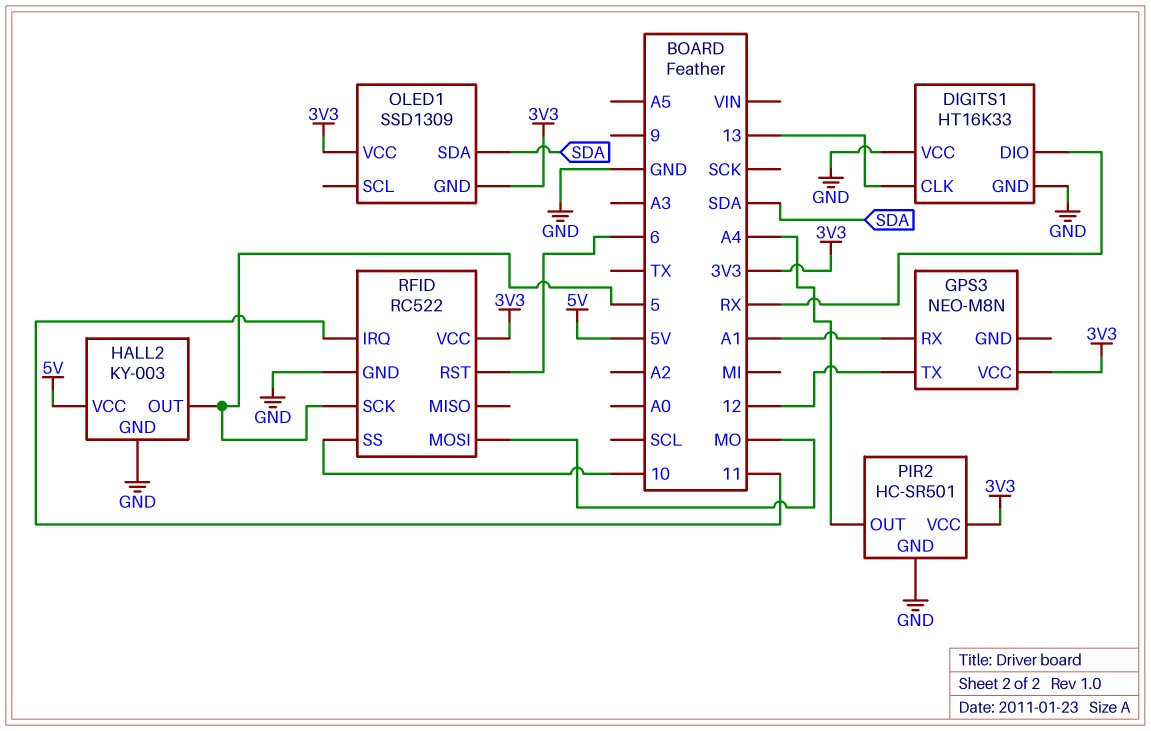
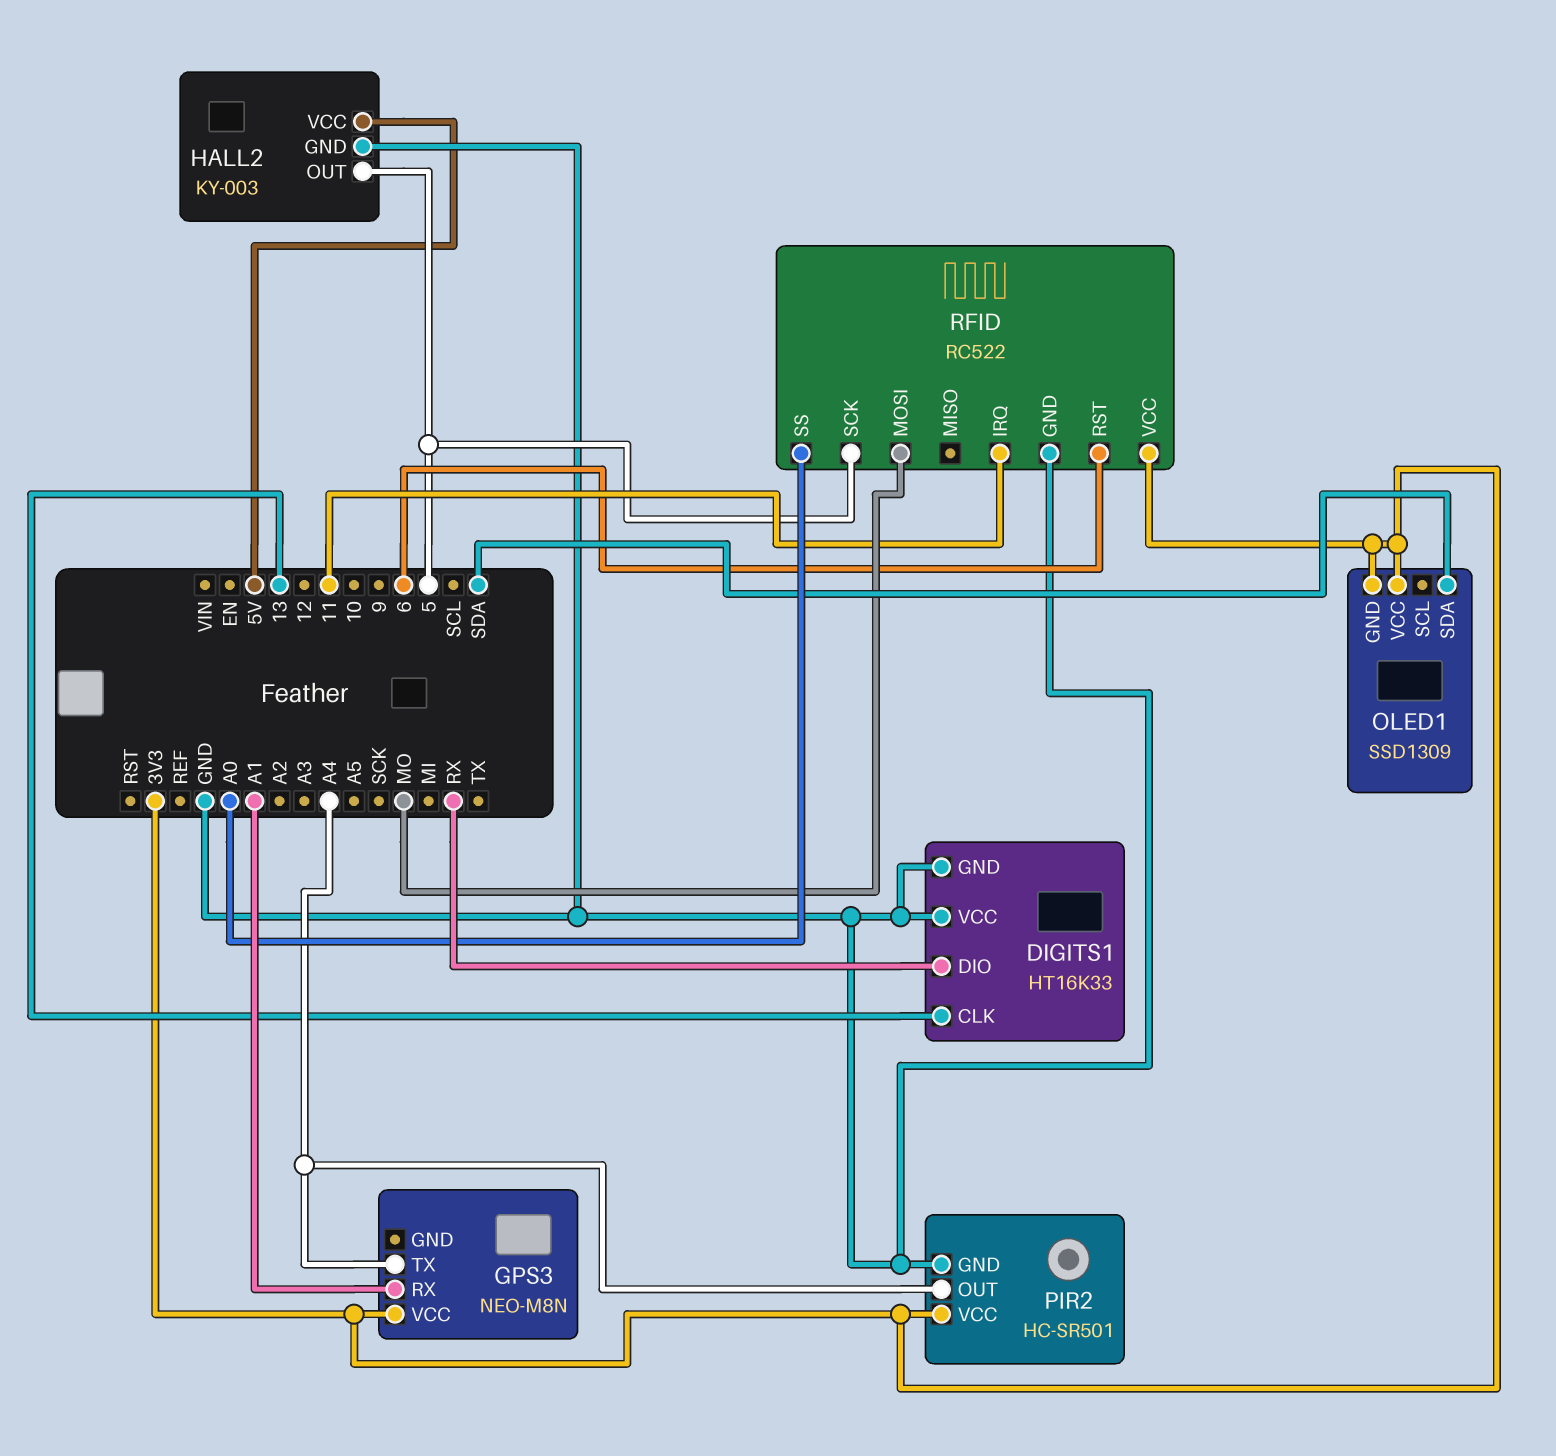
GPS3 pin TX: 12 -> A4
RFID pin SS: 10 -> A0

